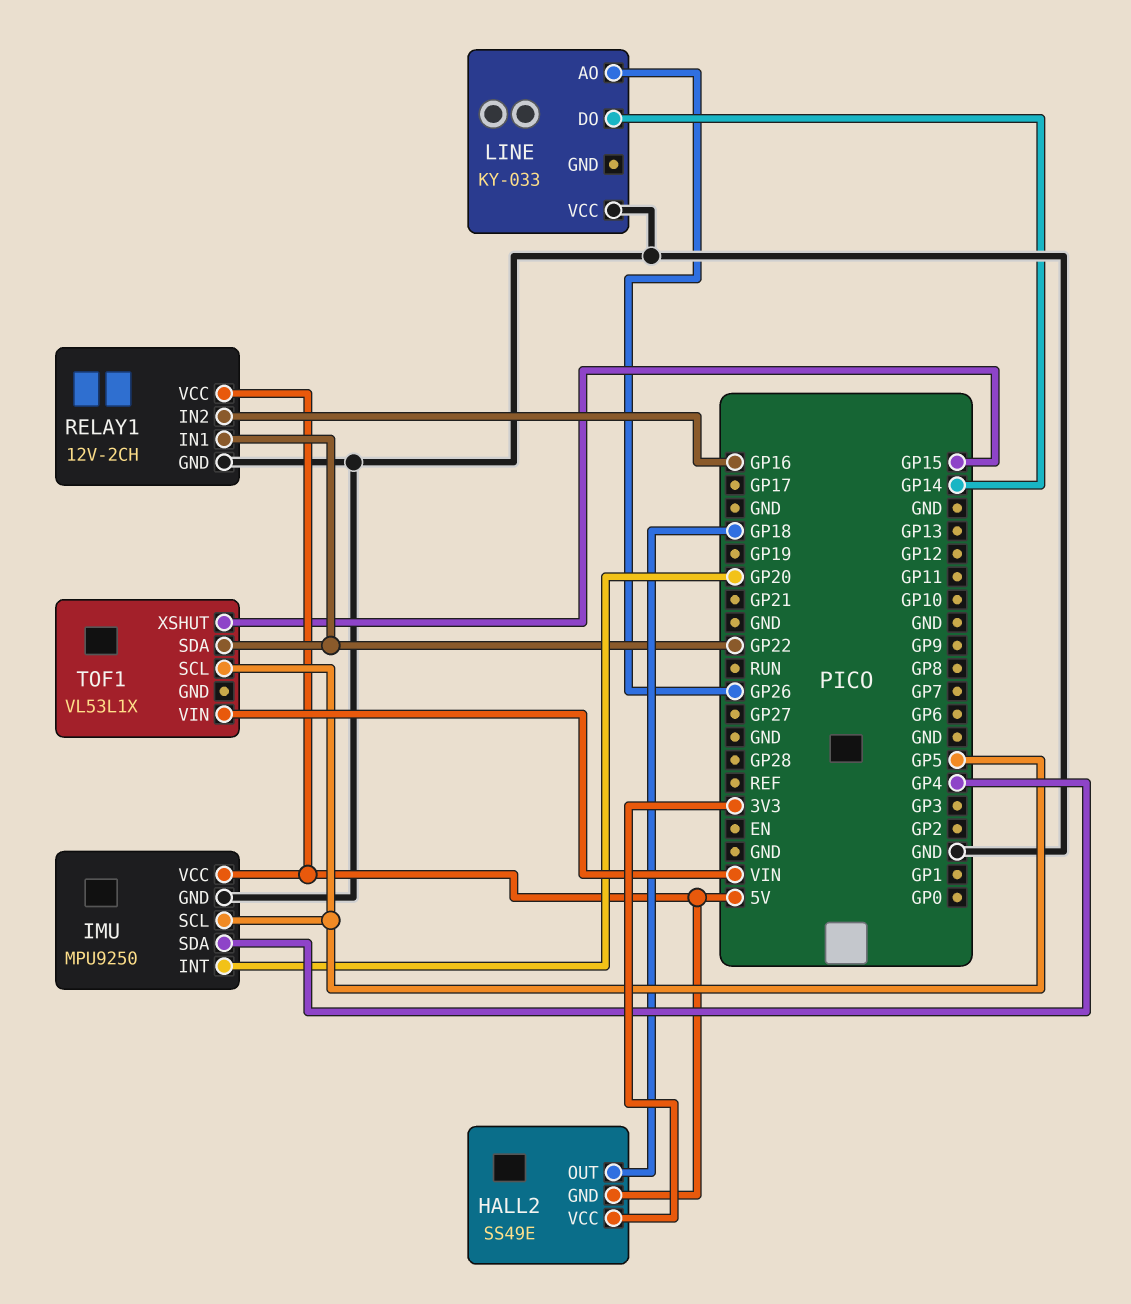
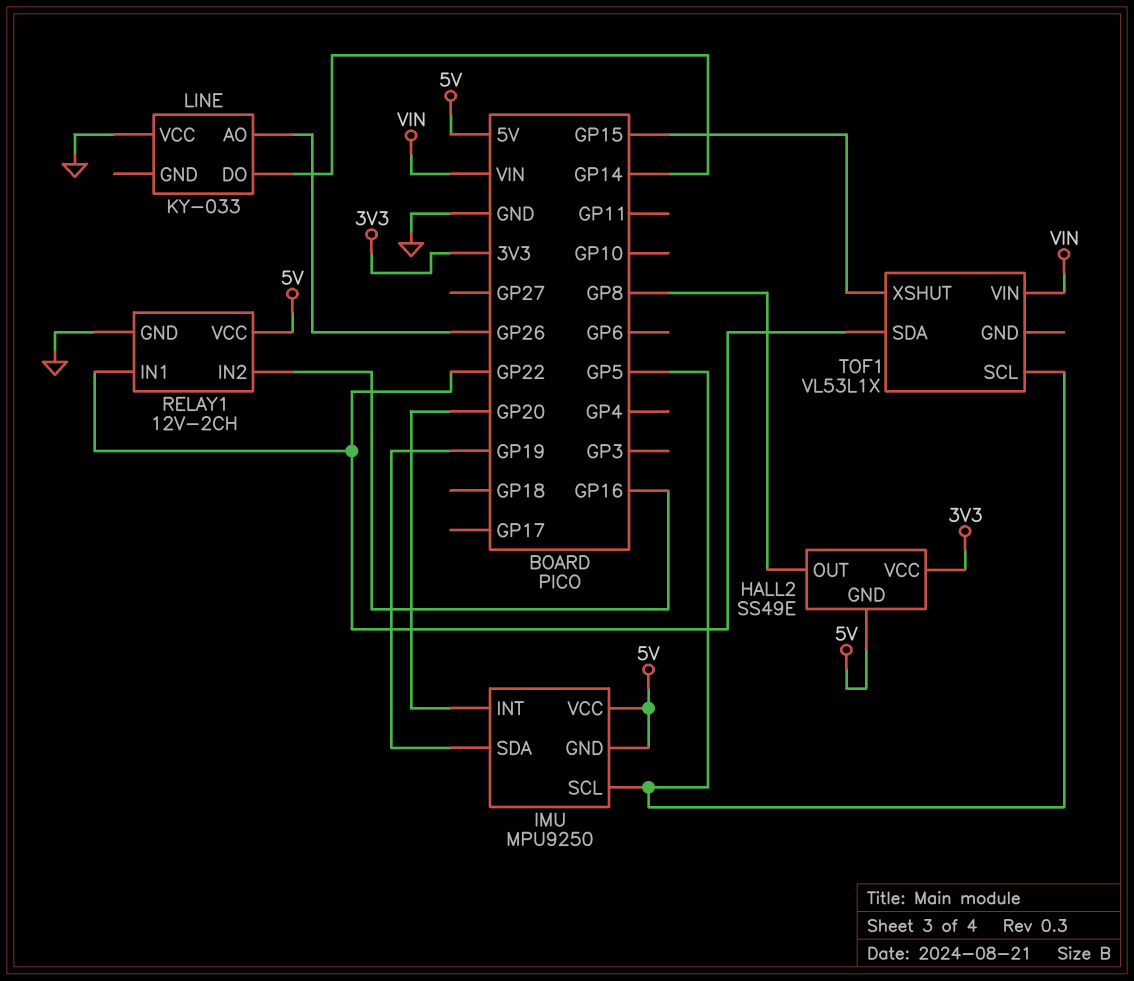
HALL2 pin OUT: GP18 -> GP8
IMU pin GND: GND -> 5V
IMU pin SDA: GP4 -> GP19

